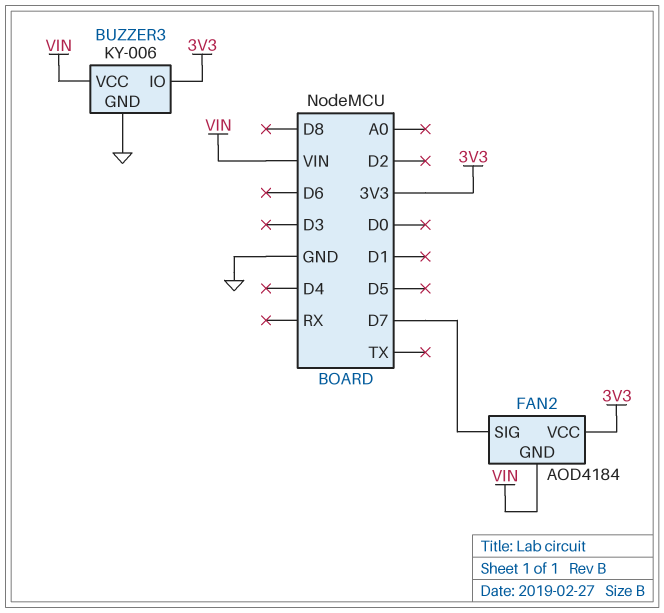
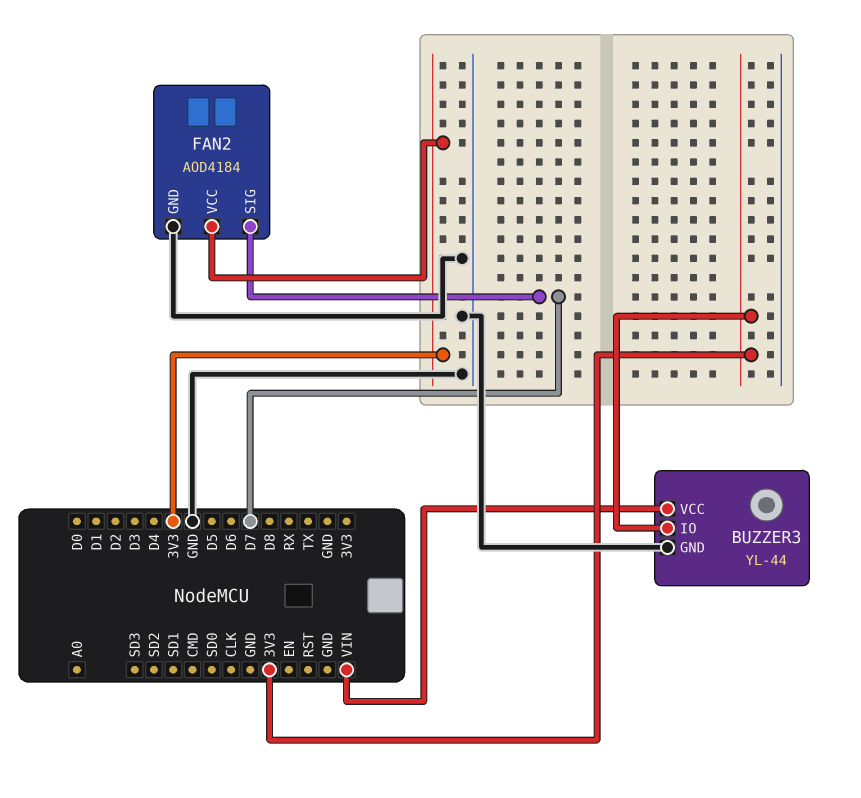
BUZZER3: KY-006 -> YL-44
FAN2 pin GND: VIN -> GND

